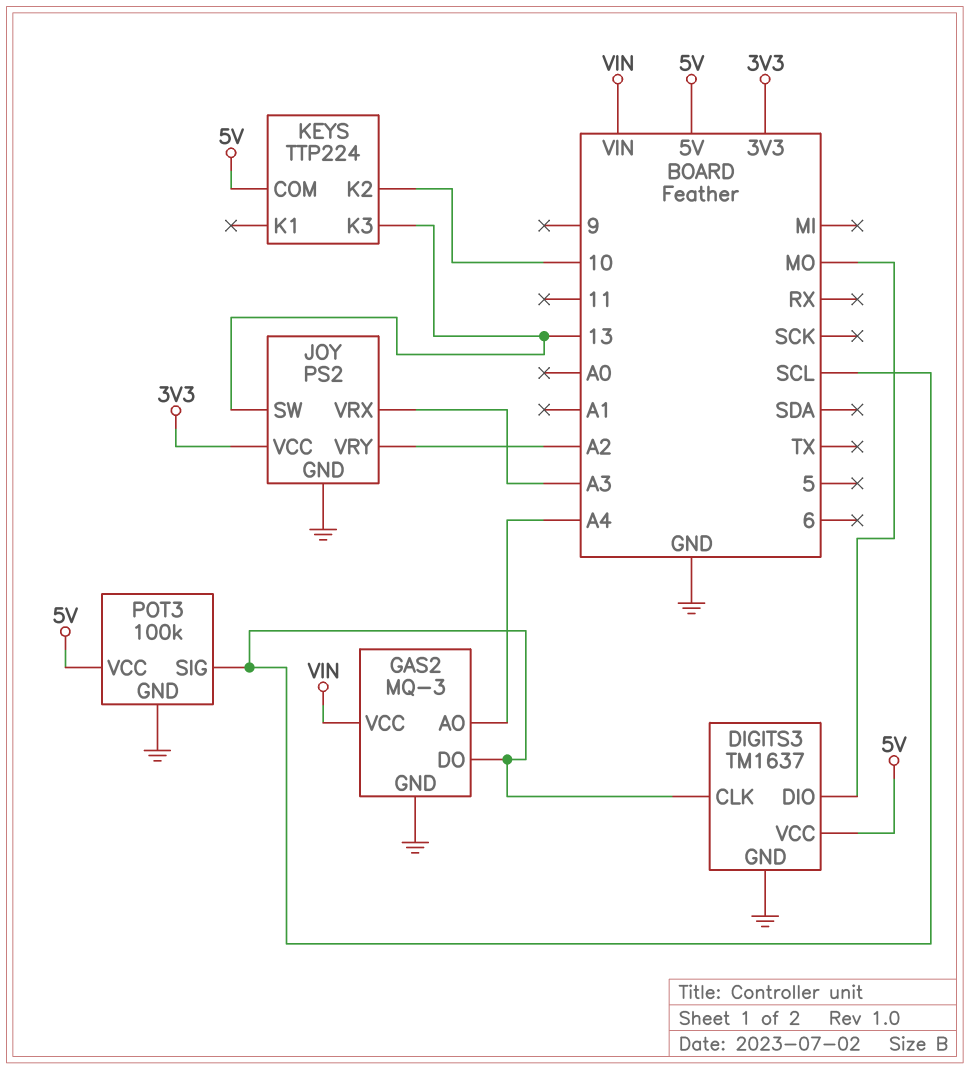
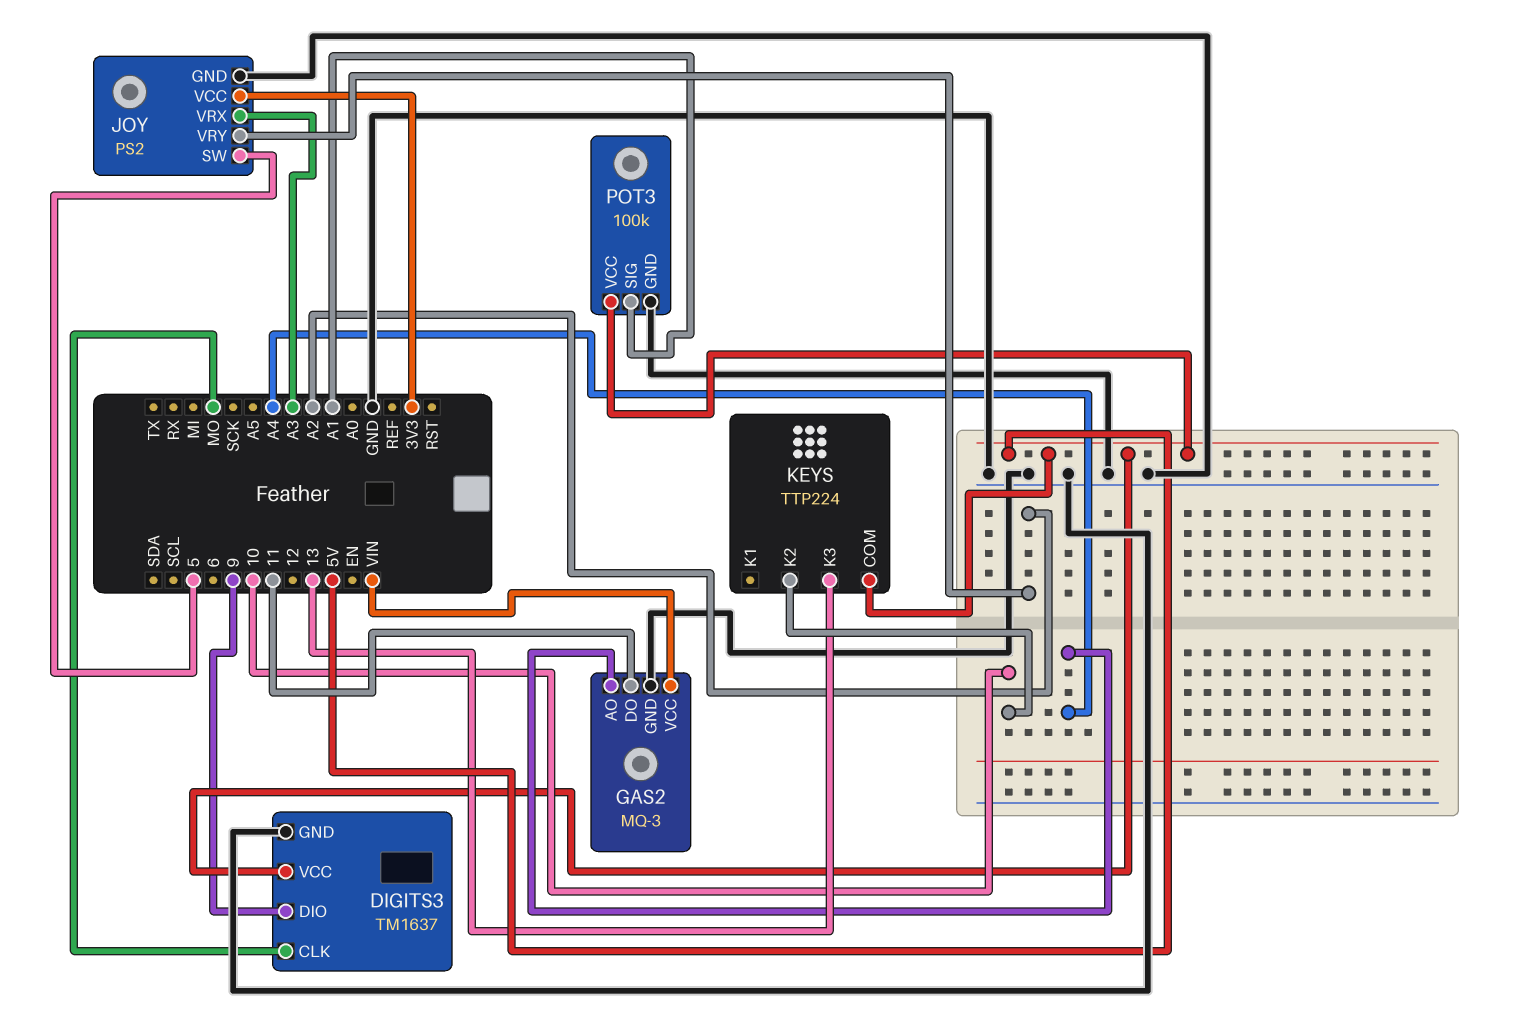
DIGITS3 pin CLK: SCL -> MO
DIGITS3 pin DIO: MO -> 9
GAS2 pin DO: SCL -> 11
JOY pin SW: 13 -> 5
POT3 pin SIG: SCL -> A1

